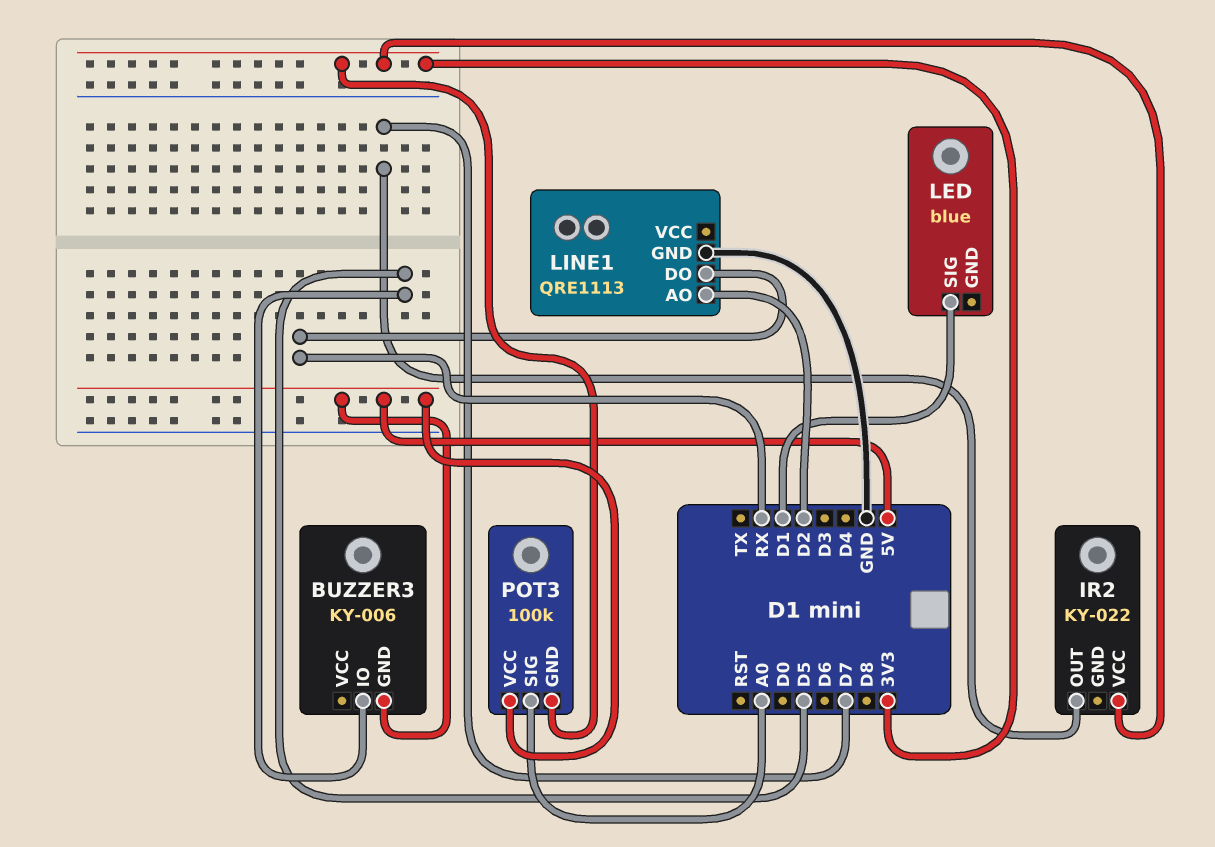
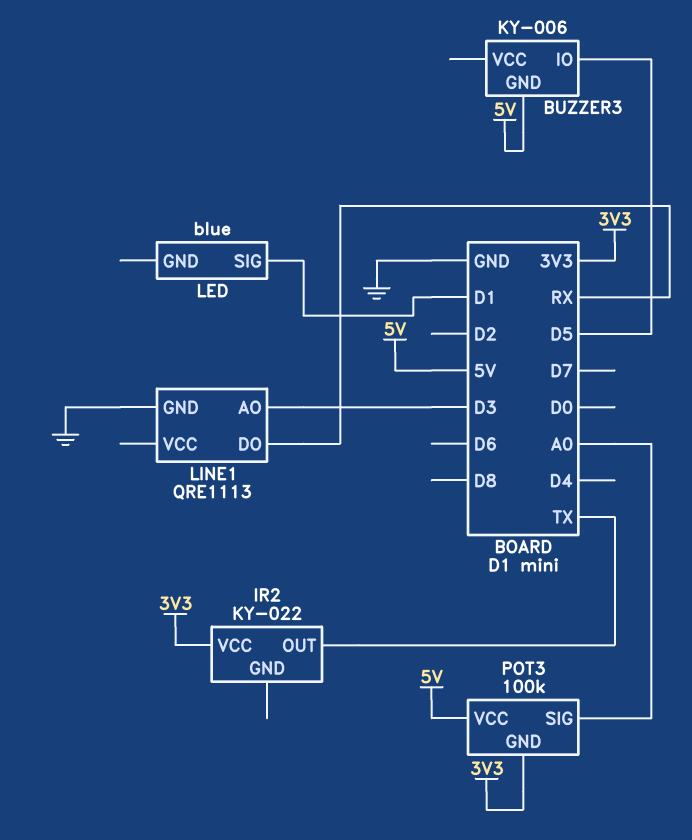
IR2 pin OUT: D7 -> TX
LINE1 pin AO: D2 -> D3

